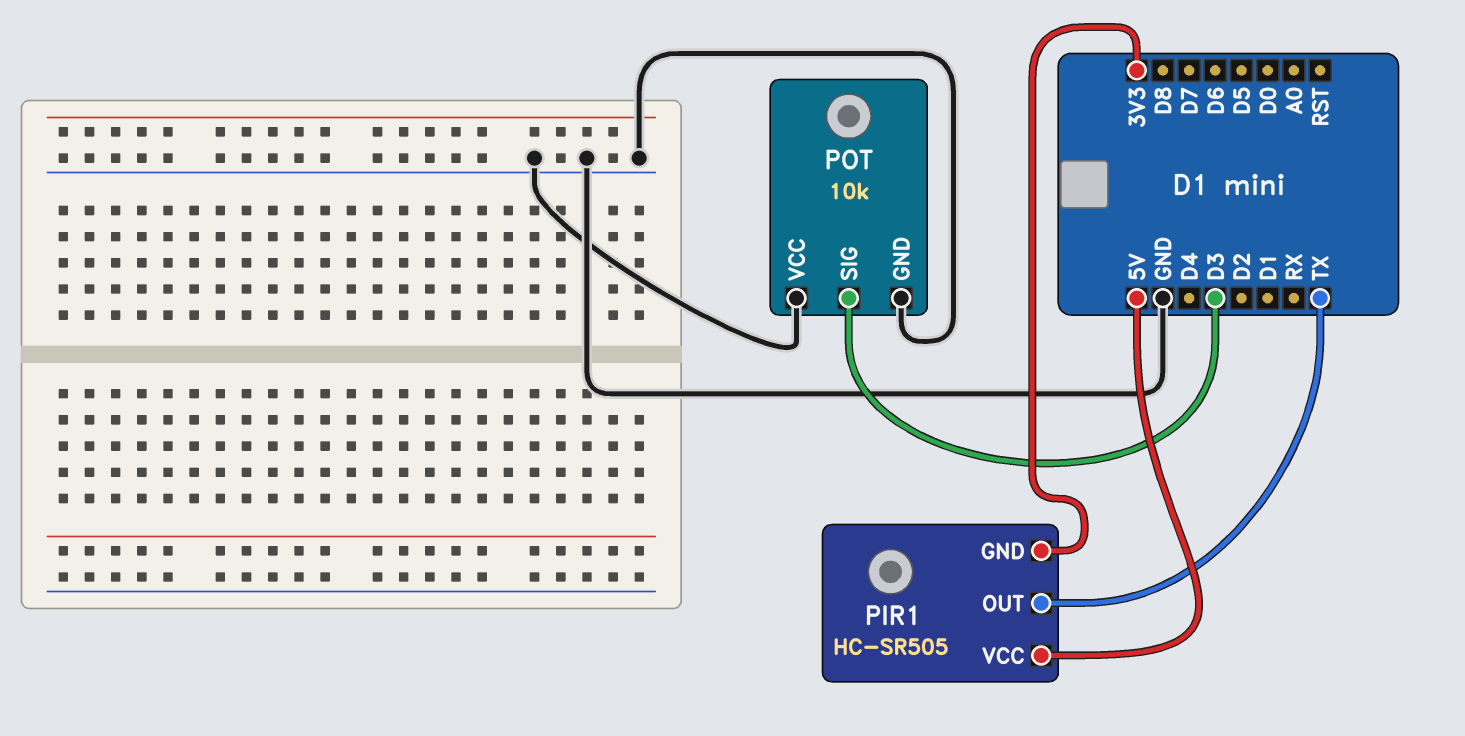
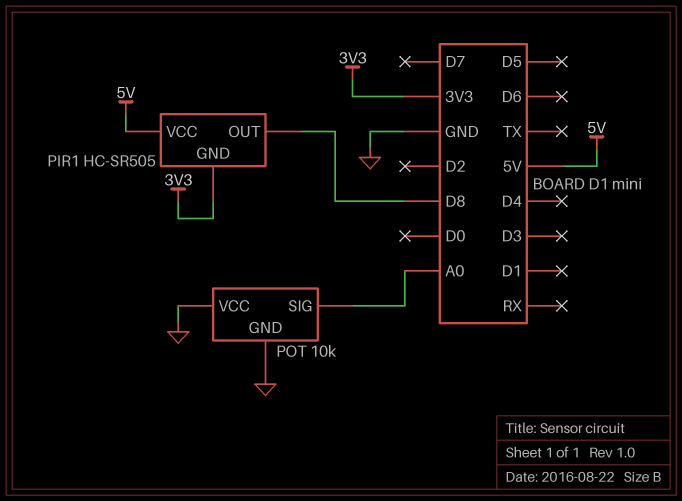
PIR1 pin OUT: TX -> D8
POT pin SIG: D3 -> A0

